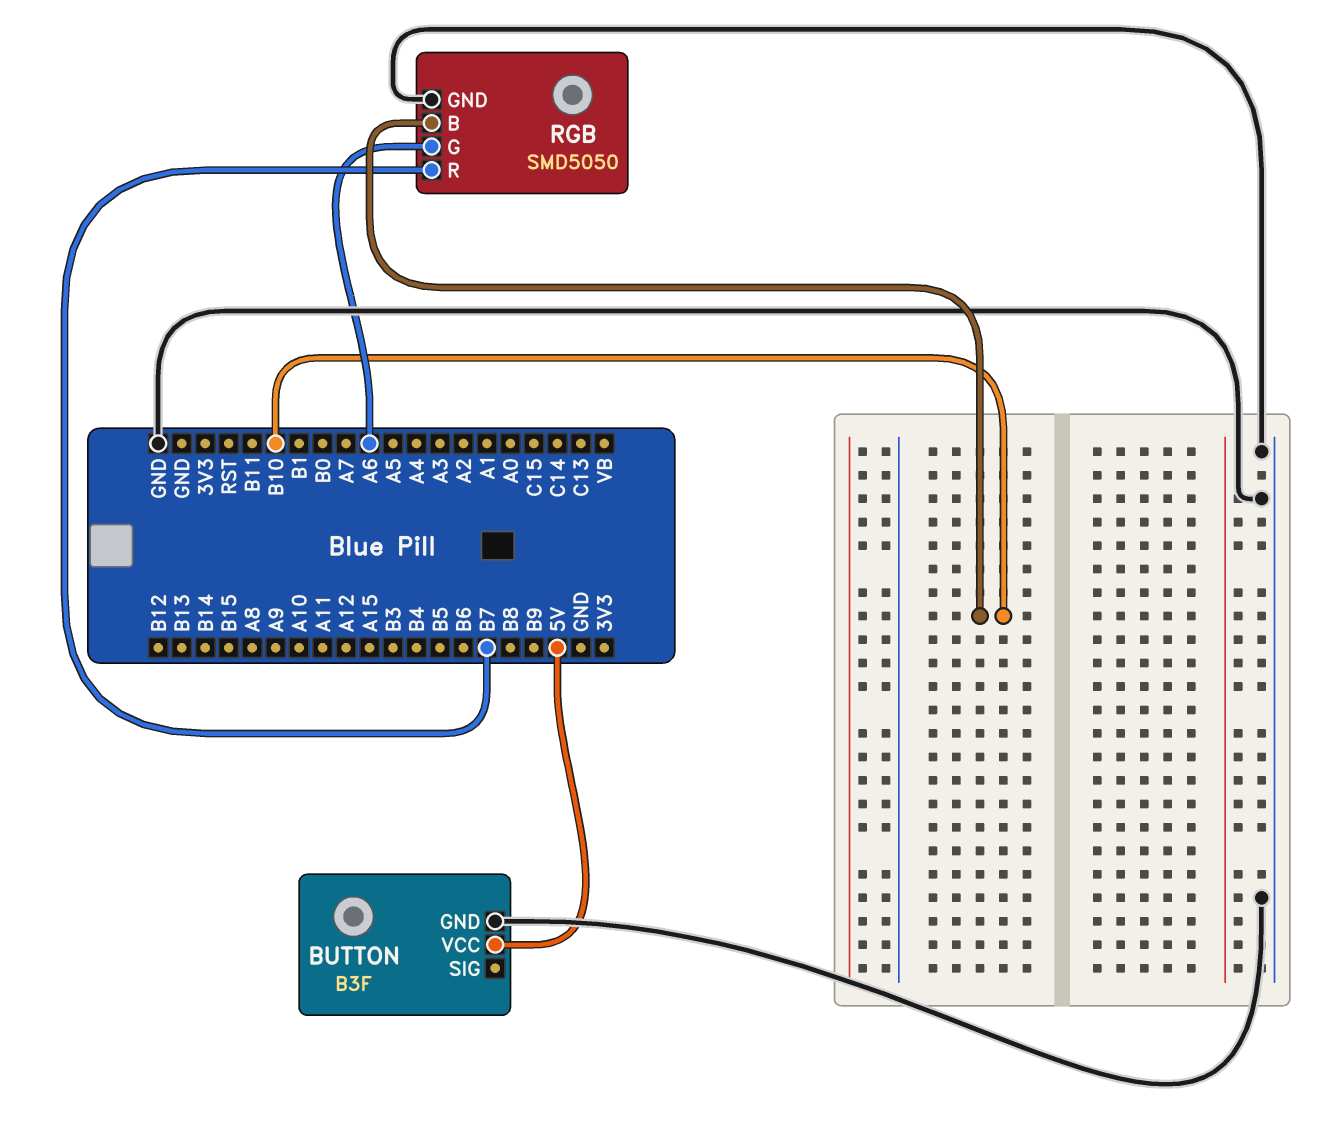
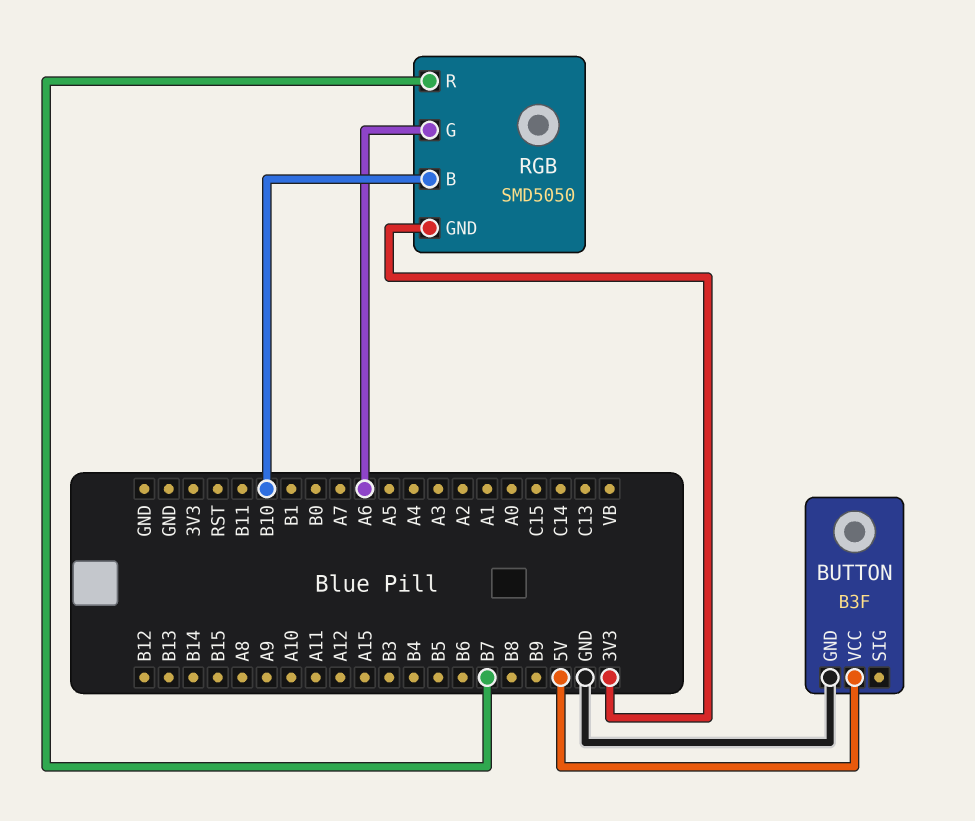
RGB pin GND: GND -> 3V3

